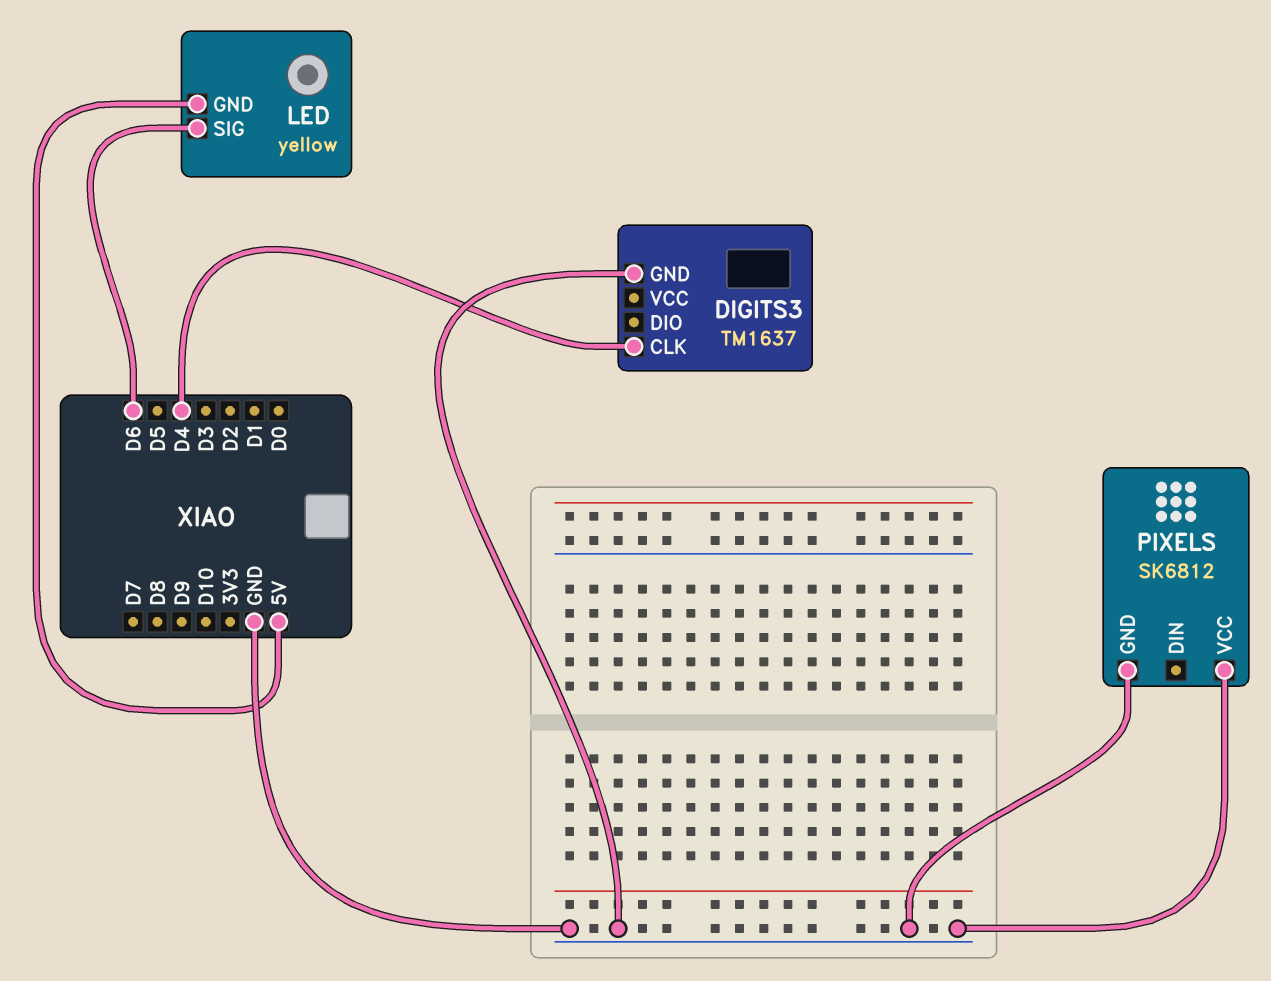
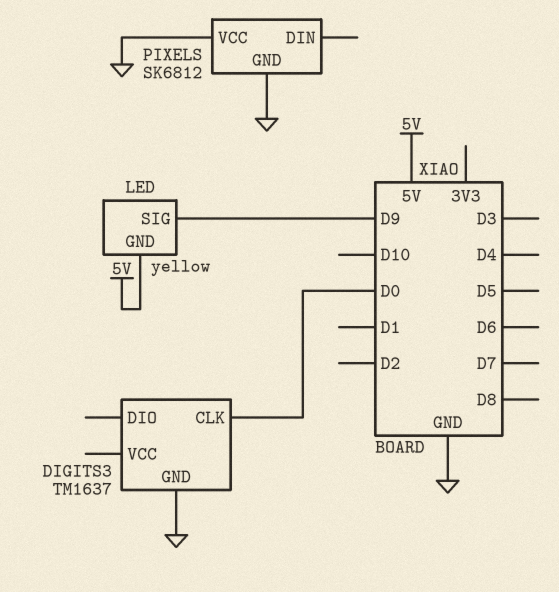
DIGITS3 pin CLK: D4 -> D0
LED pin SIG: D6 -> D9

